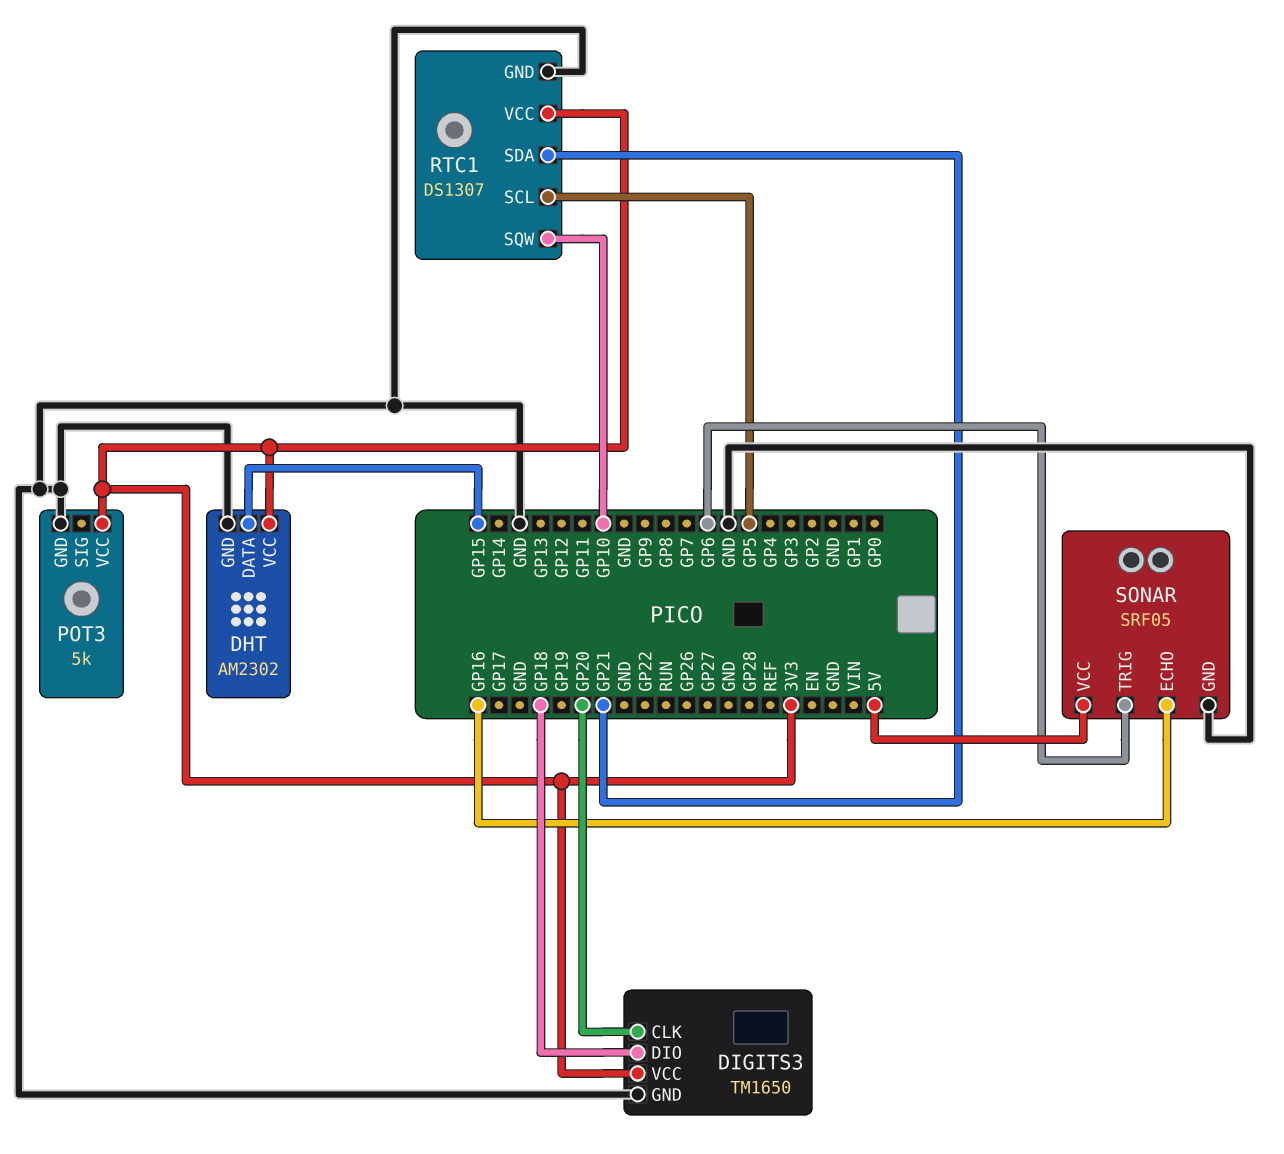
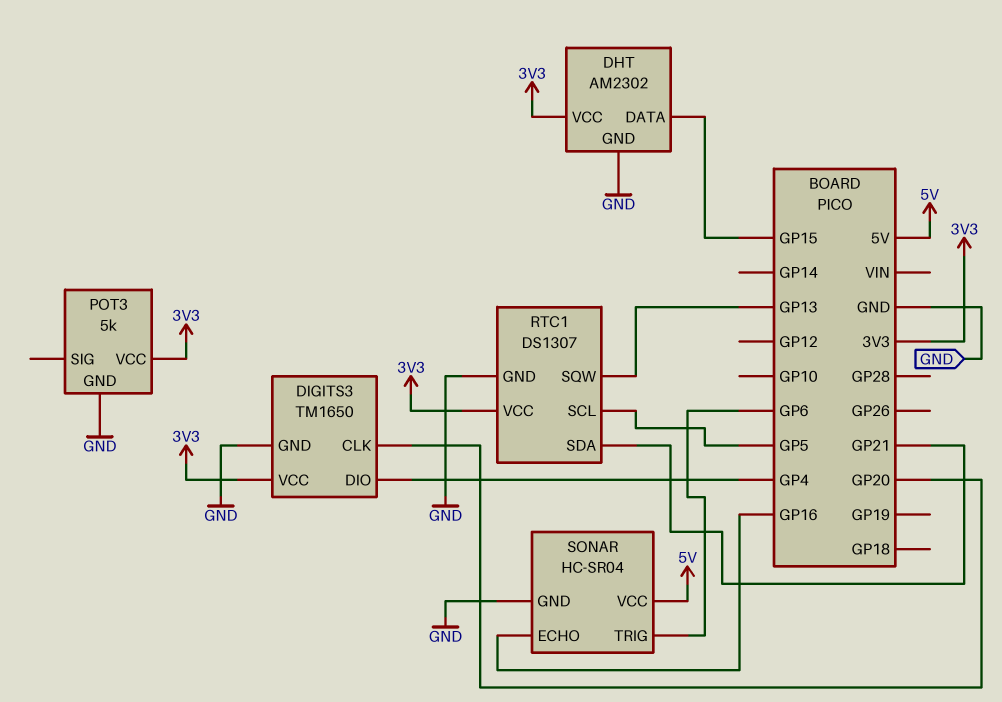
DIGITS3 pin DIO: GP18 -> GP4
RTC1 pin SQW: GP10 -> GP13
SONAR: SRF05 -> HC-SR04

